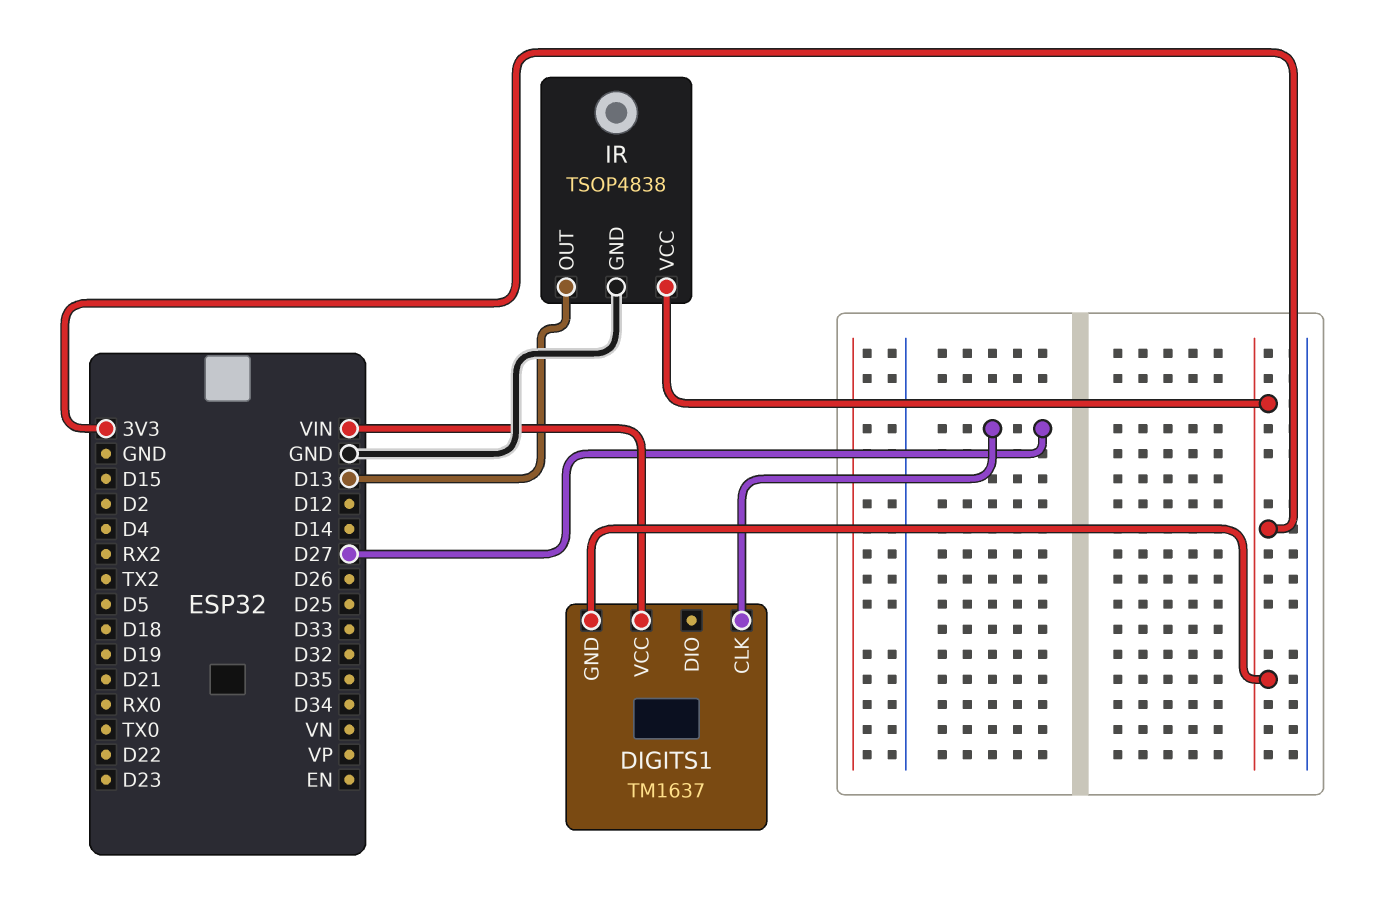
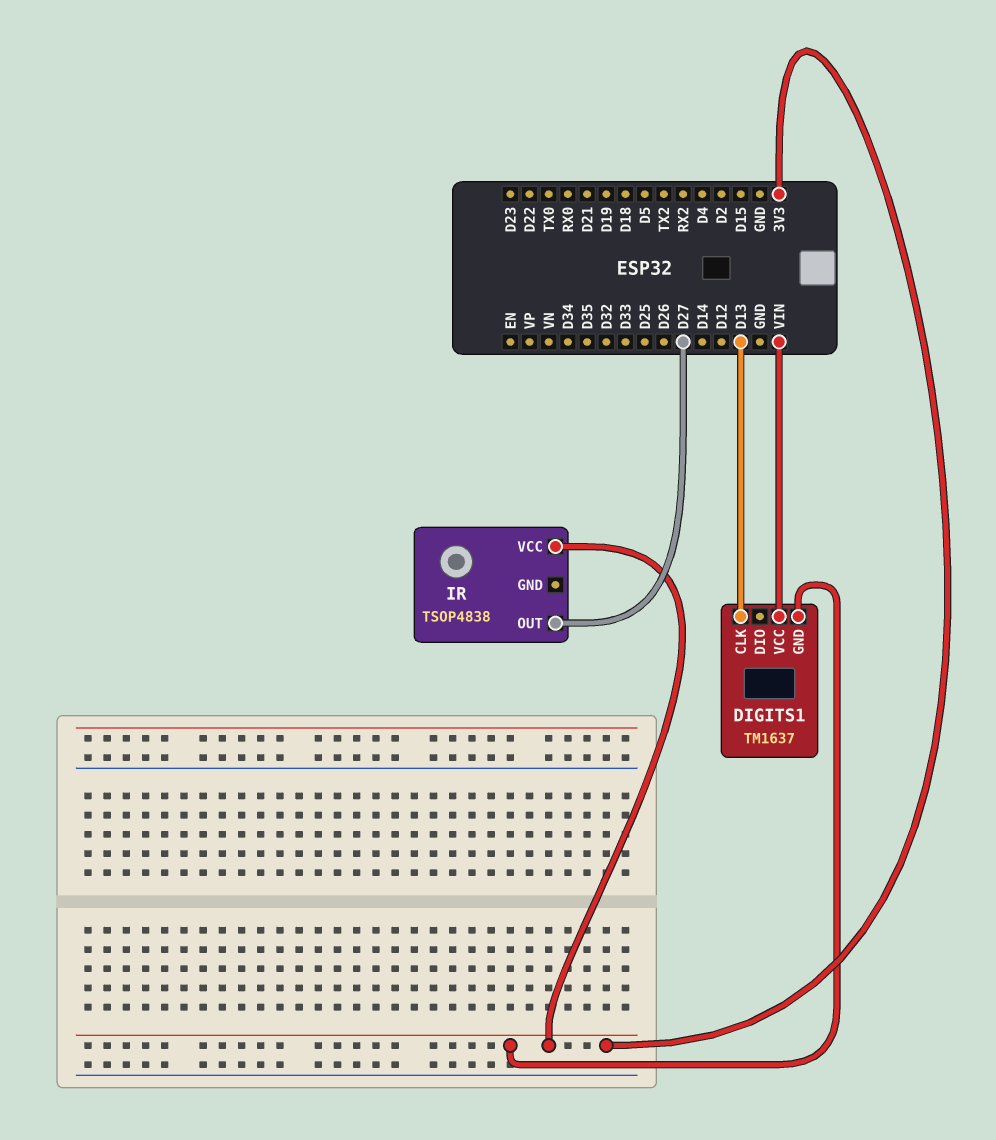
DIGITS1 pin CLK: D27 -> D13
IR pin GND: GND -> none
IR pin OUT: D13 -> D27

